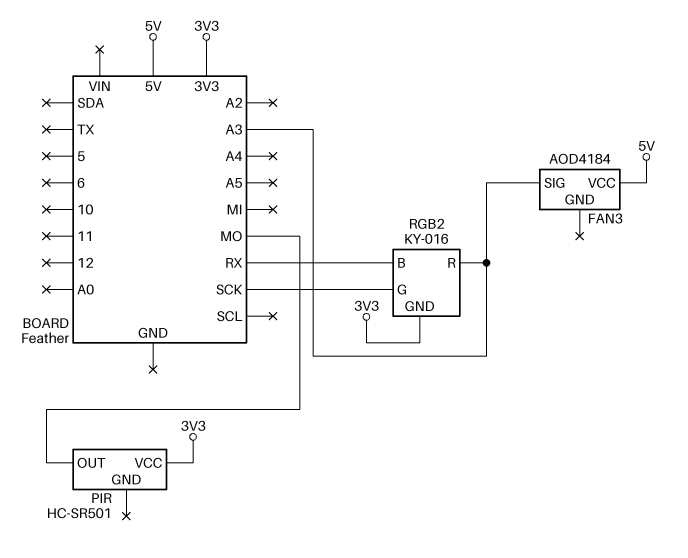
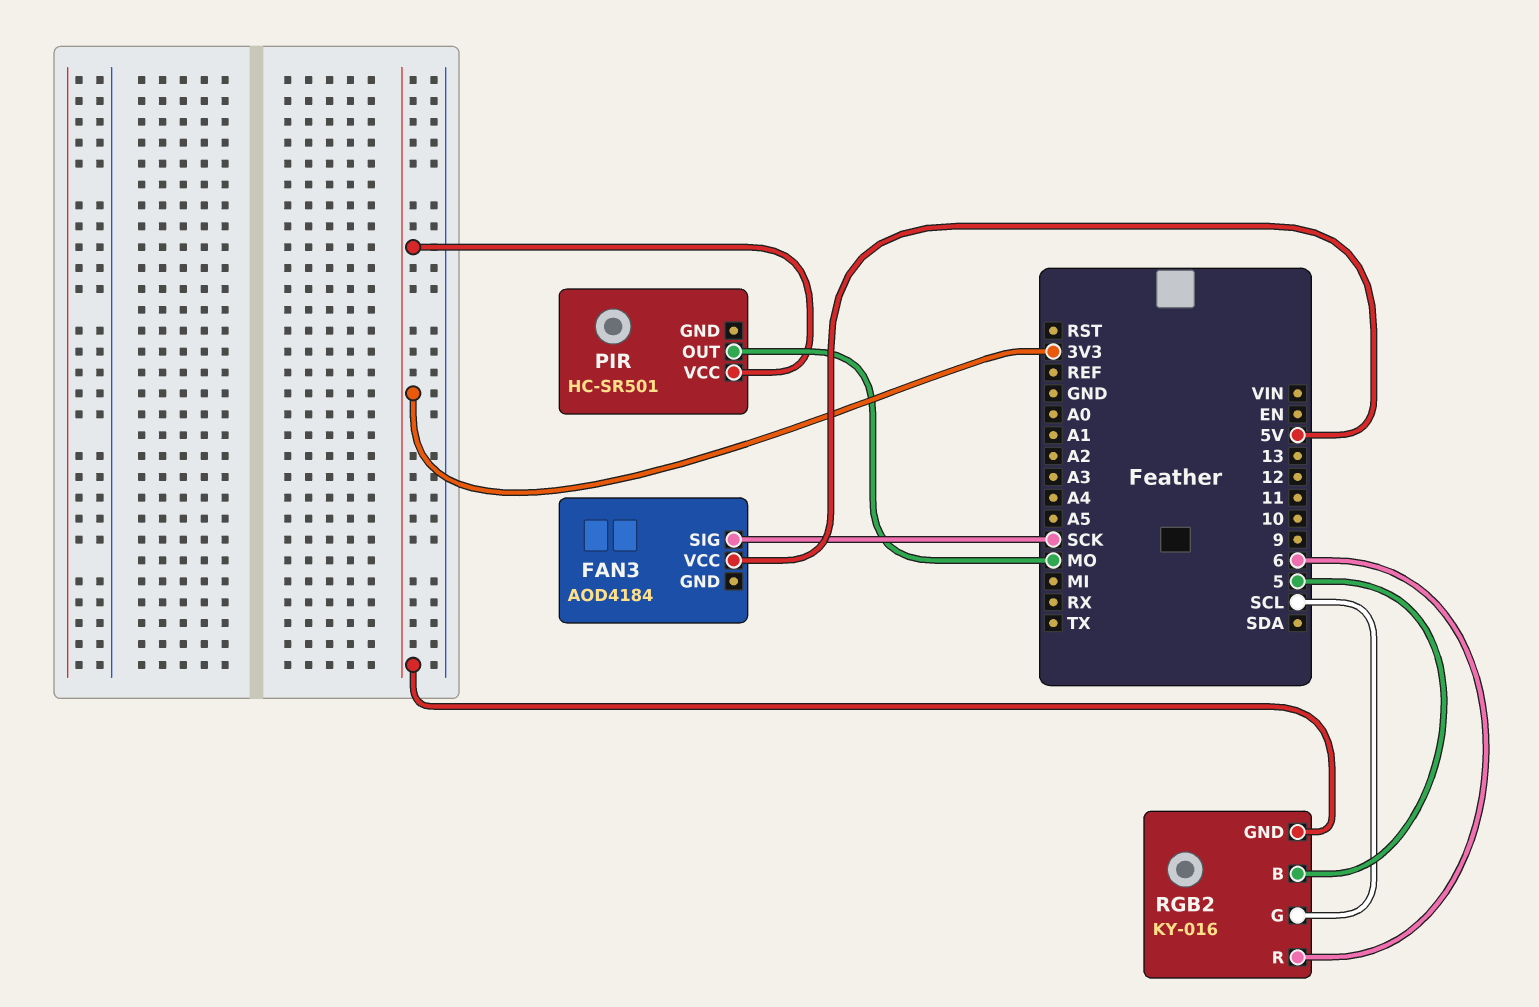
FAN3 pin SIG: A3 -> SCK
RGB2 pin B: RX -> 5
RGB2 pin G: SCK -> SCL
RGB2 pin R: A3 -> 6

